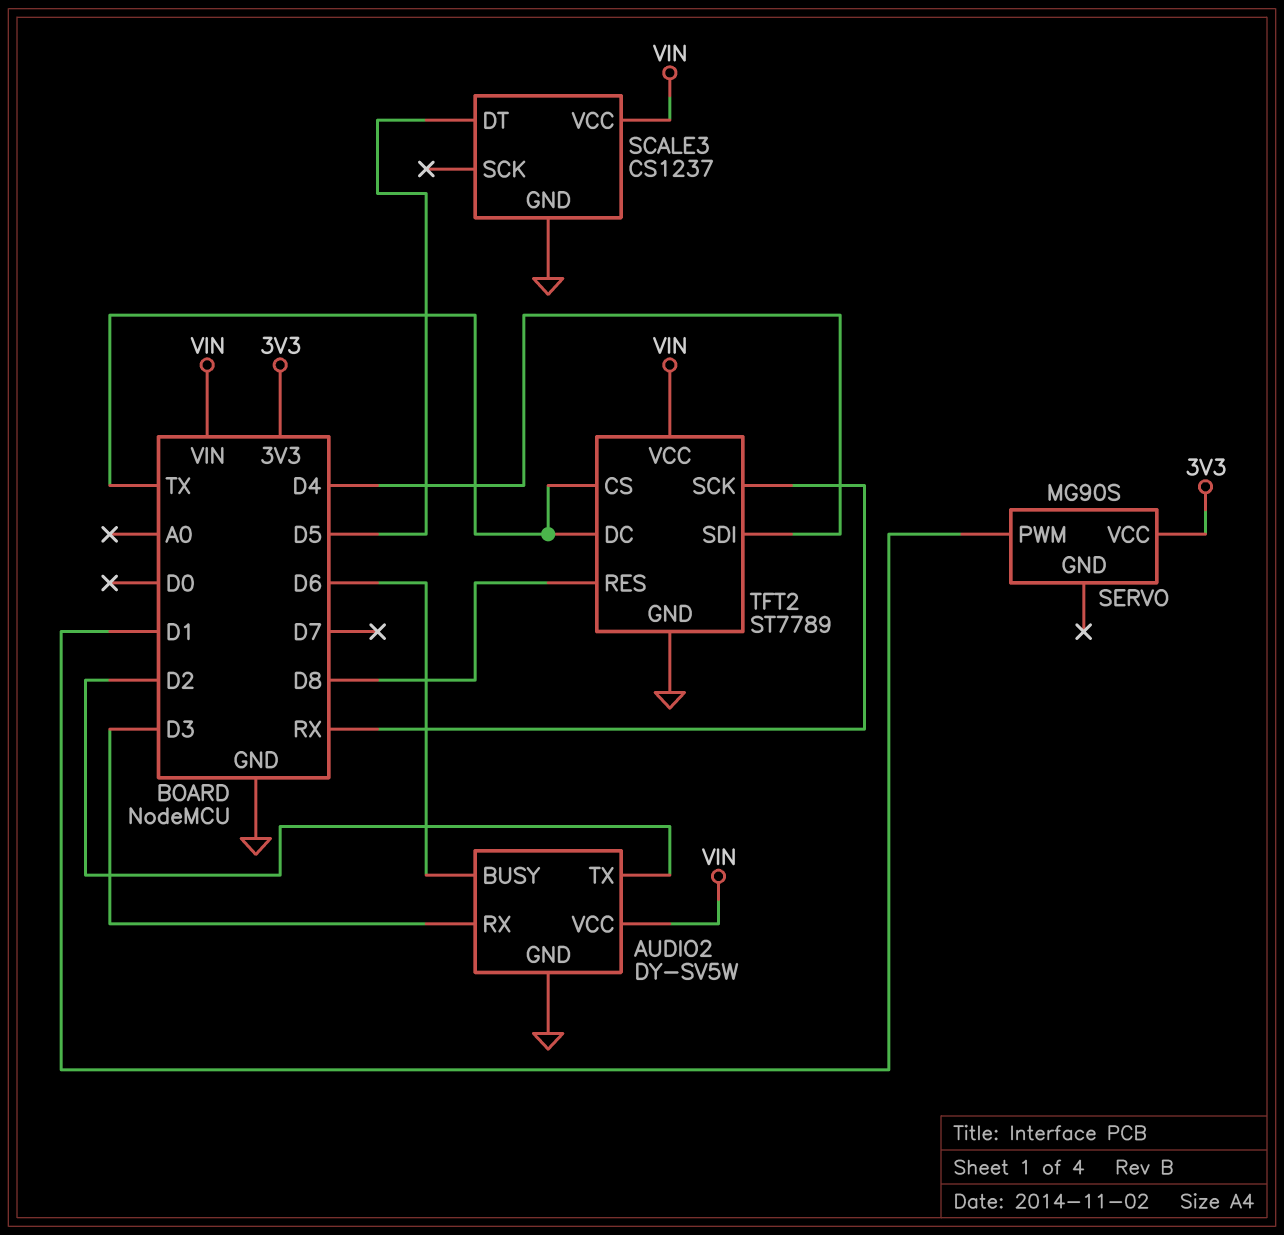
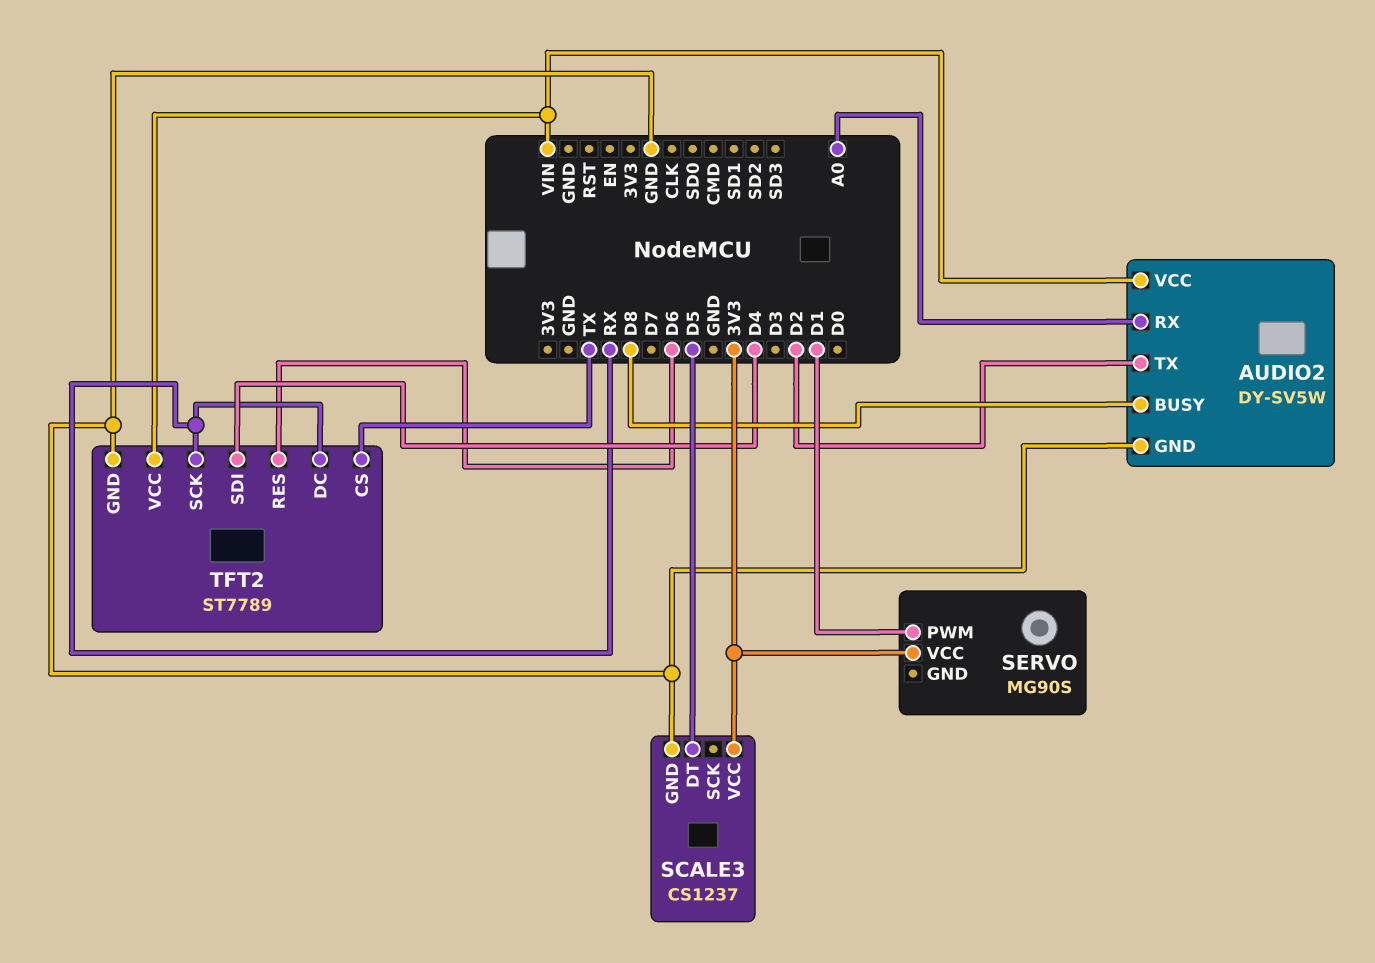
AUDIO2 pin BUSY: D6 -> D8
AUDIO2 pin RX: D3 -> A0
SCALE3 pin VCC: VIN -> 3V3
TFT2 pin DC: TX -> RX
TFT2 pin RES: D8 -> D6

